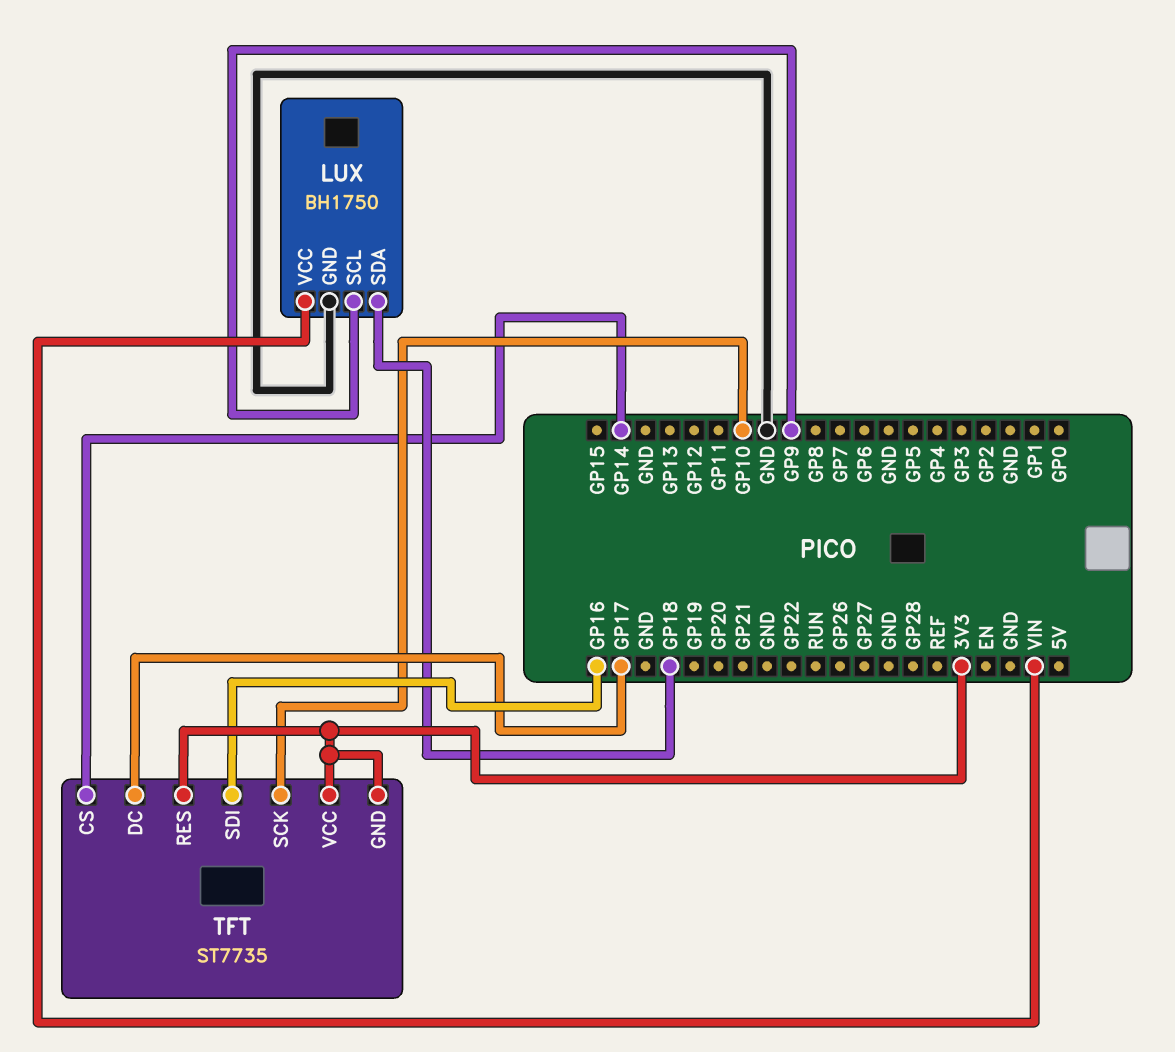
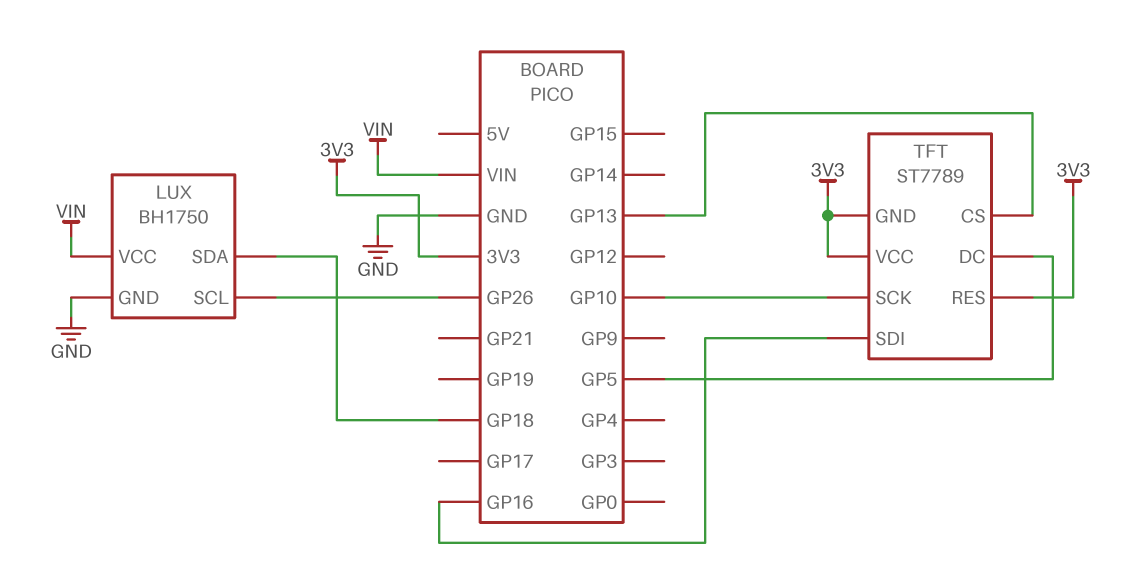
LUX pin SCL: GP9 -> GP26
TFT: ST7735 -> ST7789
TFT pin CS: GP14 -> GP13
TFT pin DC: GP17 -> GP5

